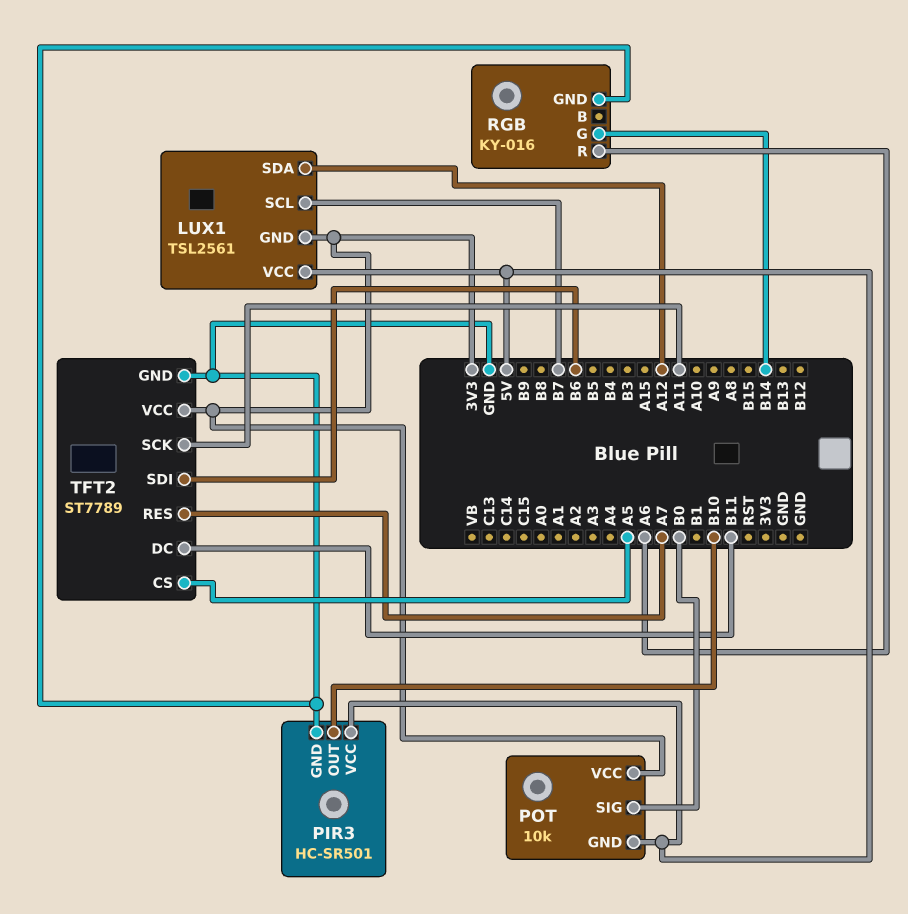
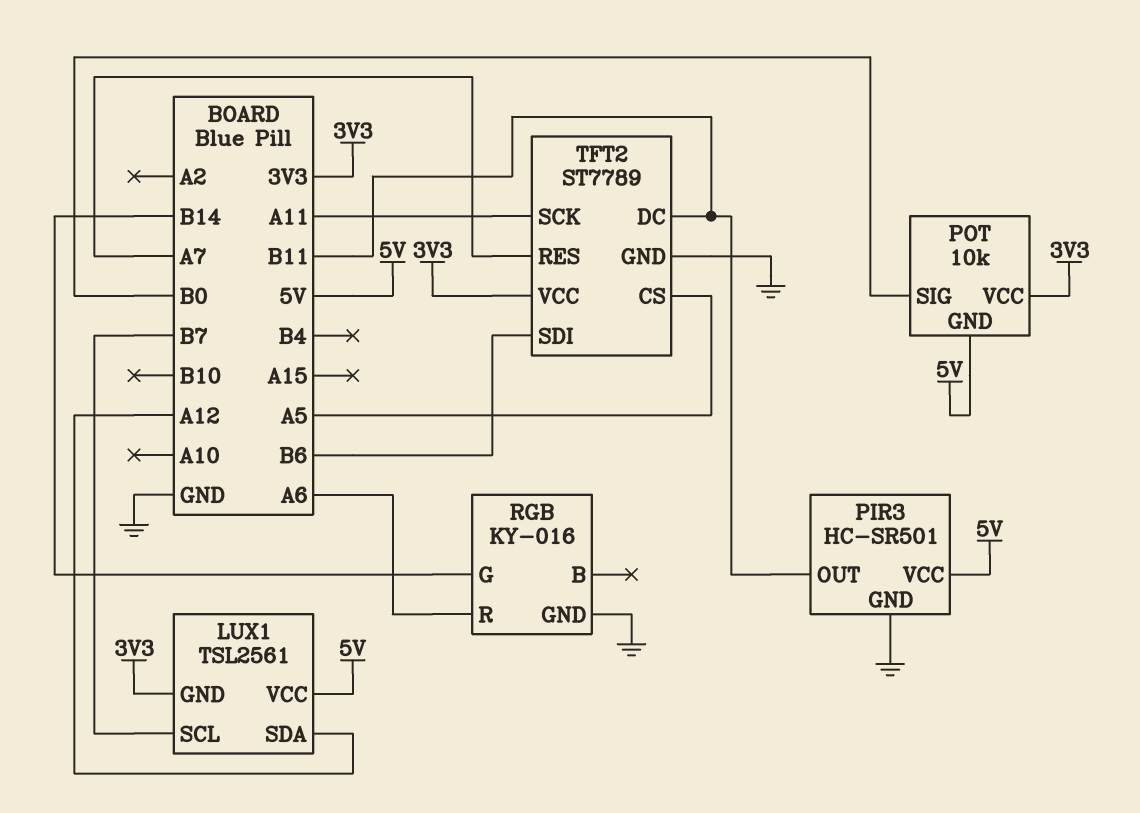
PIR3 pin OUT: B10 -> B11

